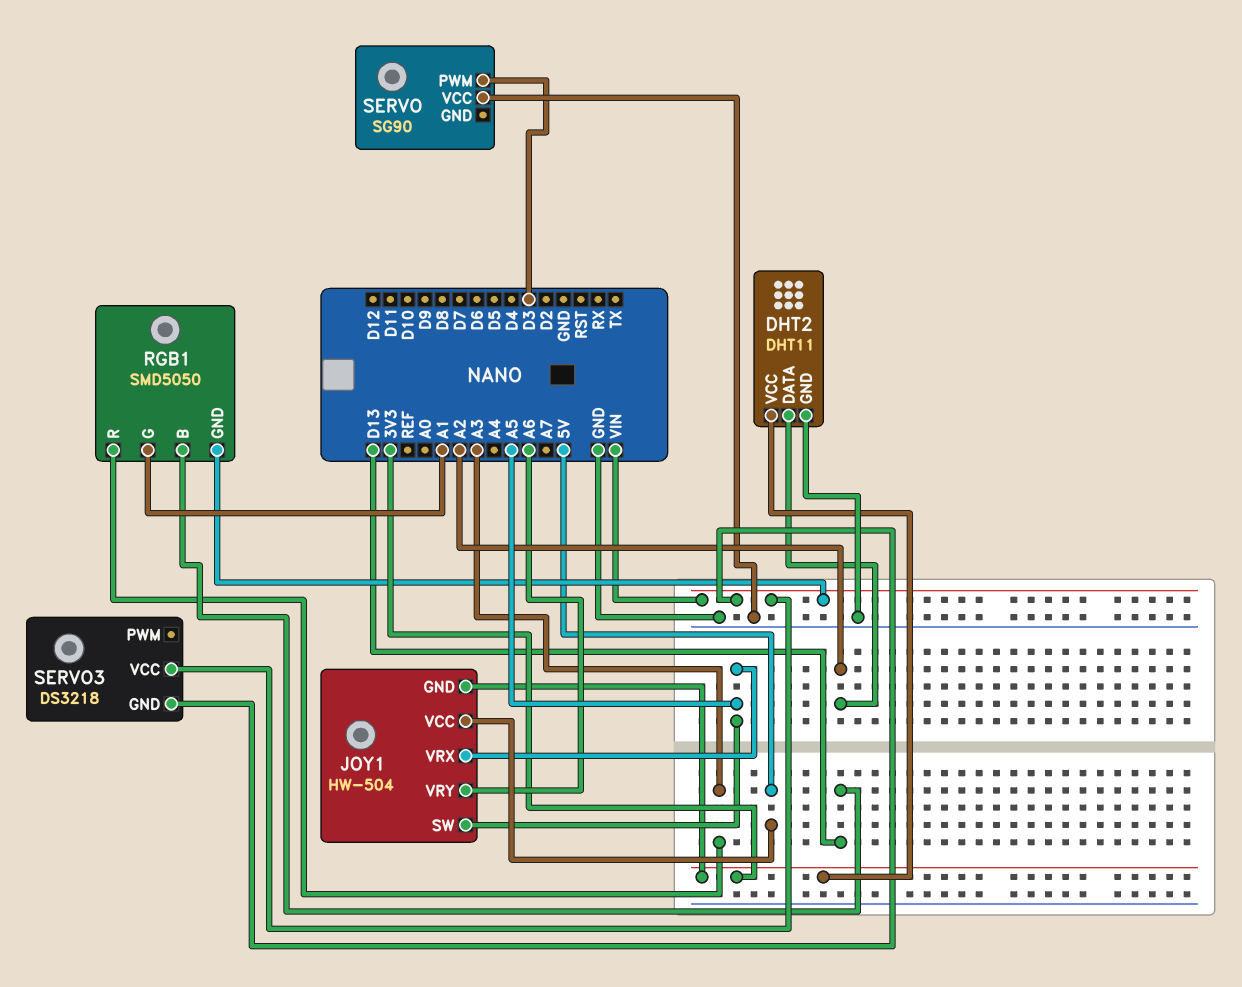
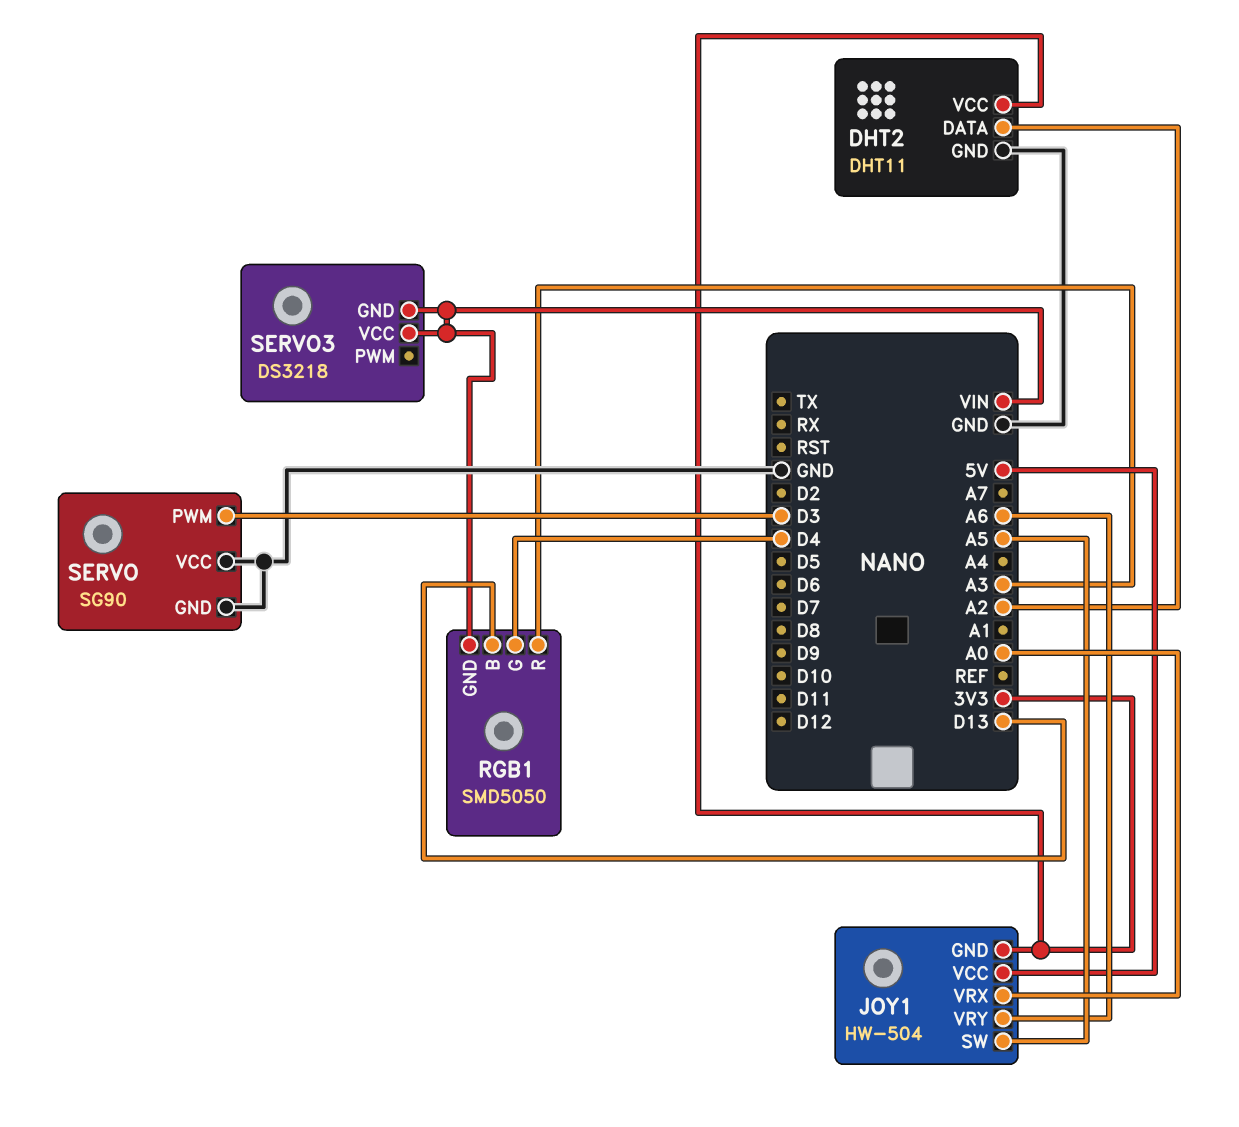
JOY1 pin VRX: A5 -> A0
RGB1 pin G: A1 -> D4
SERVO pin GND: none -> GND

